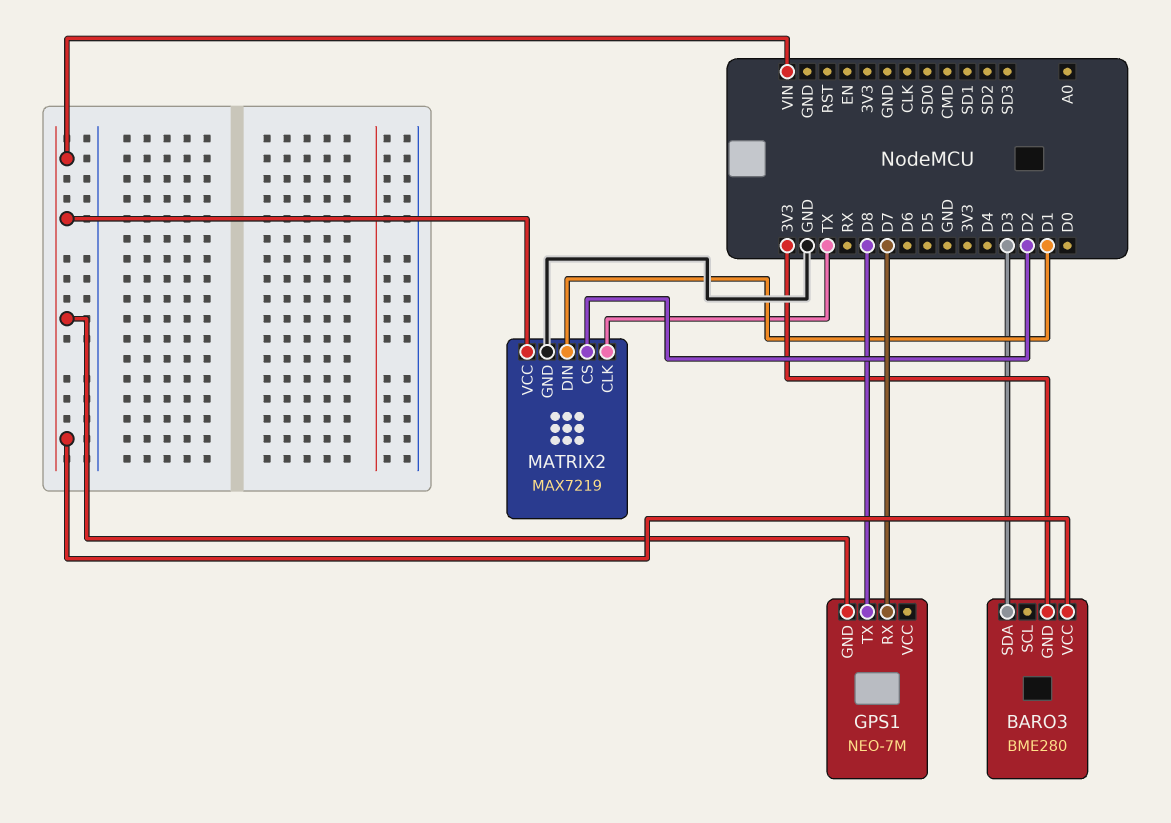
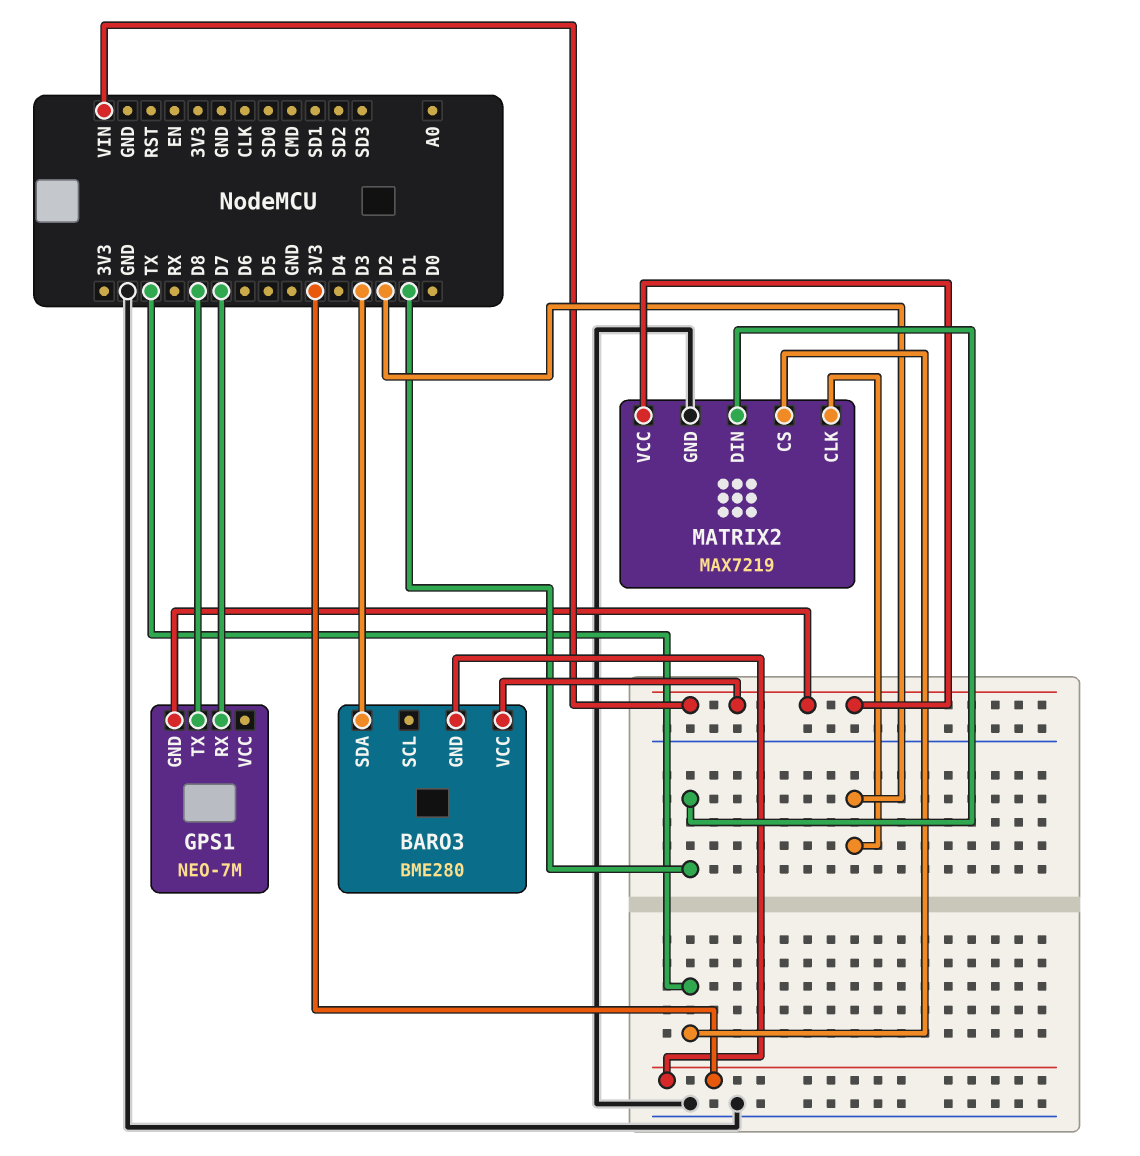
MATRIX2 pin CLK: TX -> D2
MATRIX2 pin CS: D2 -> TX

